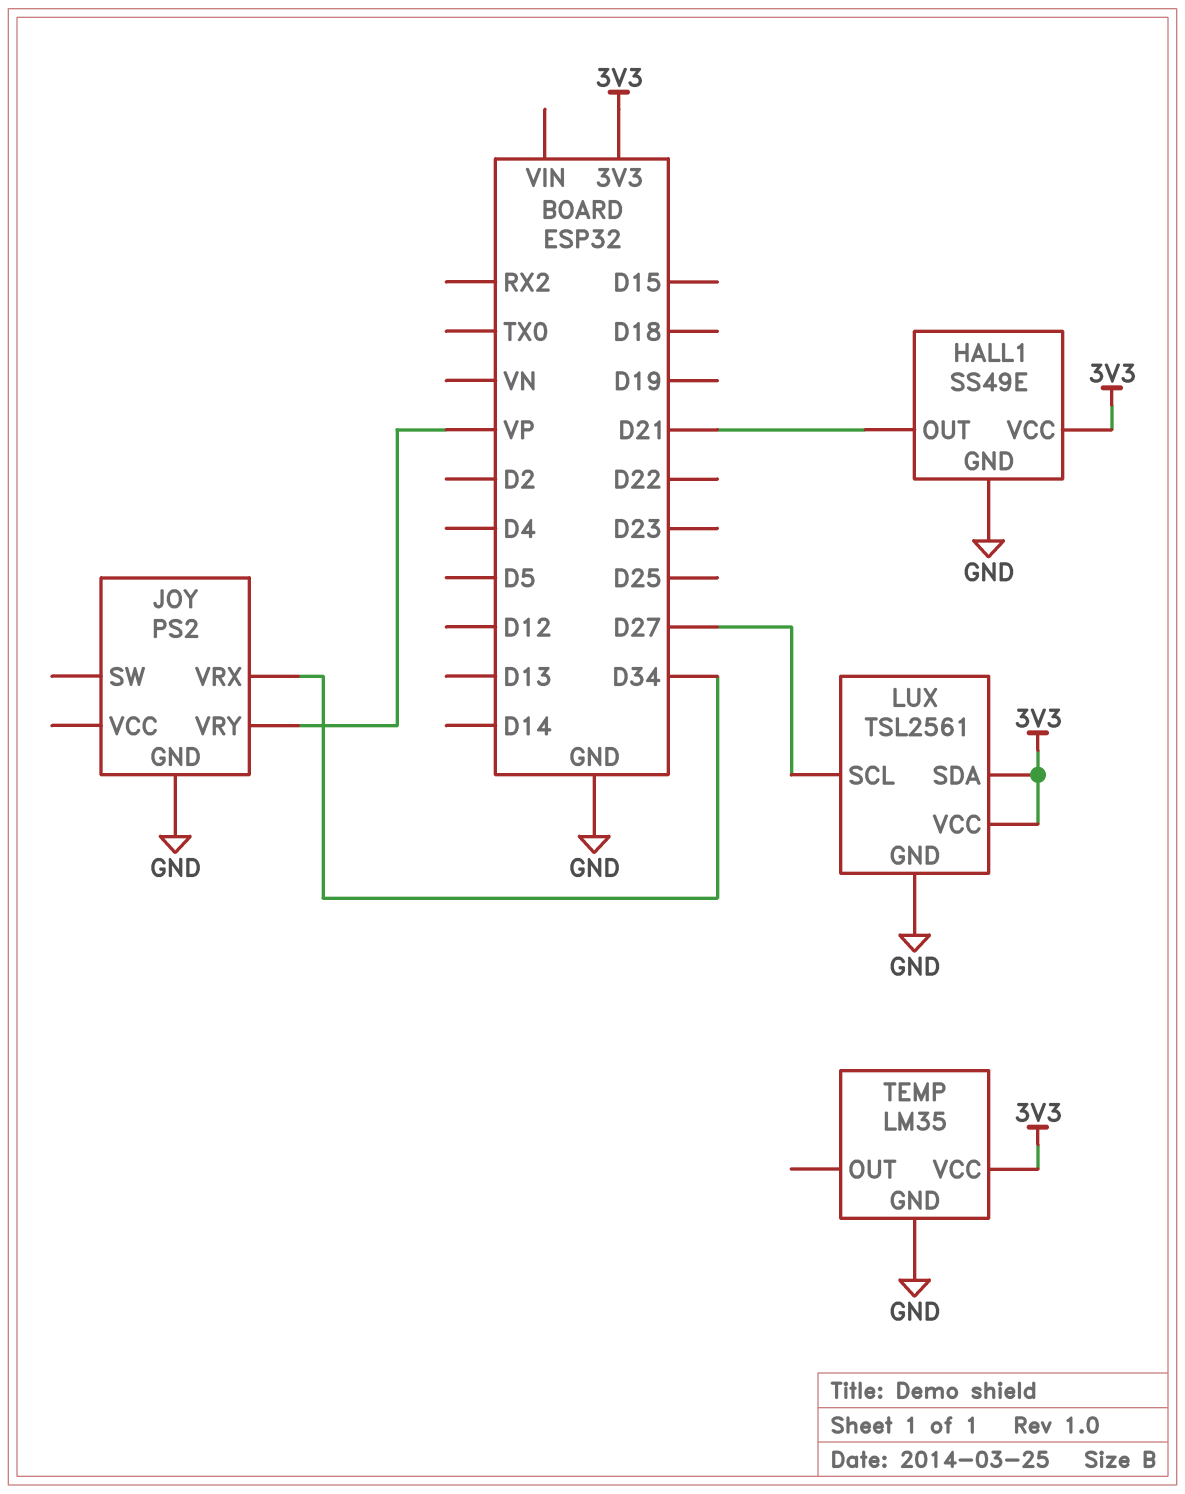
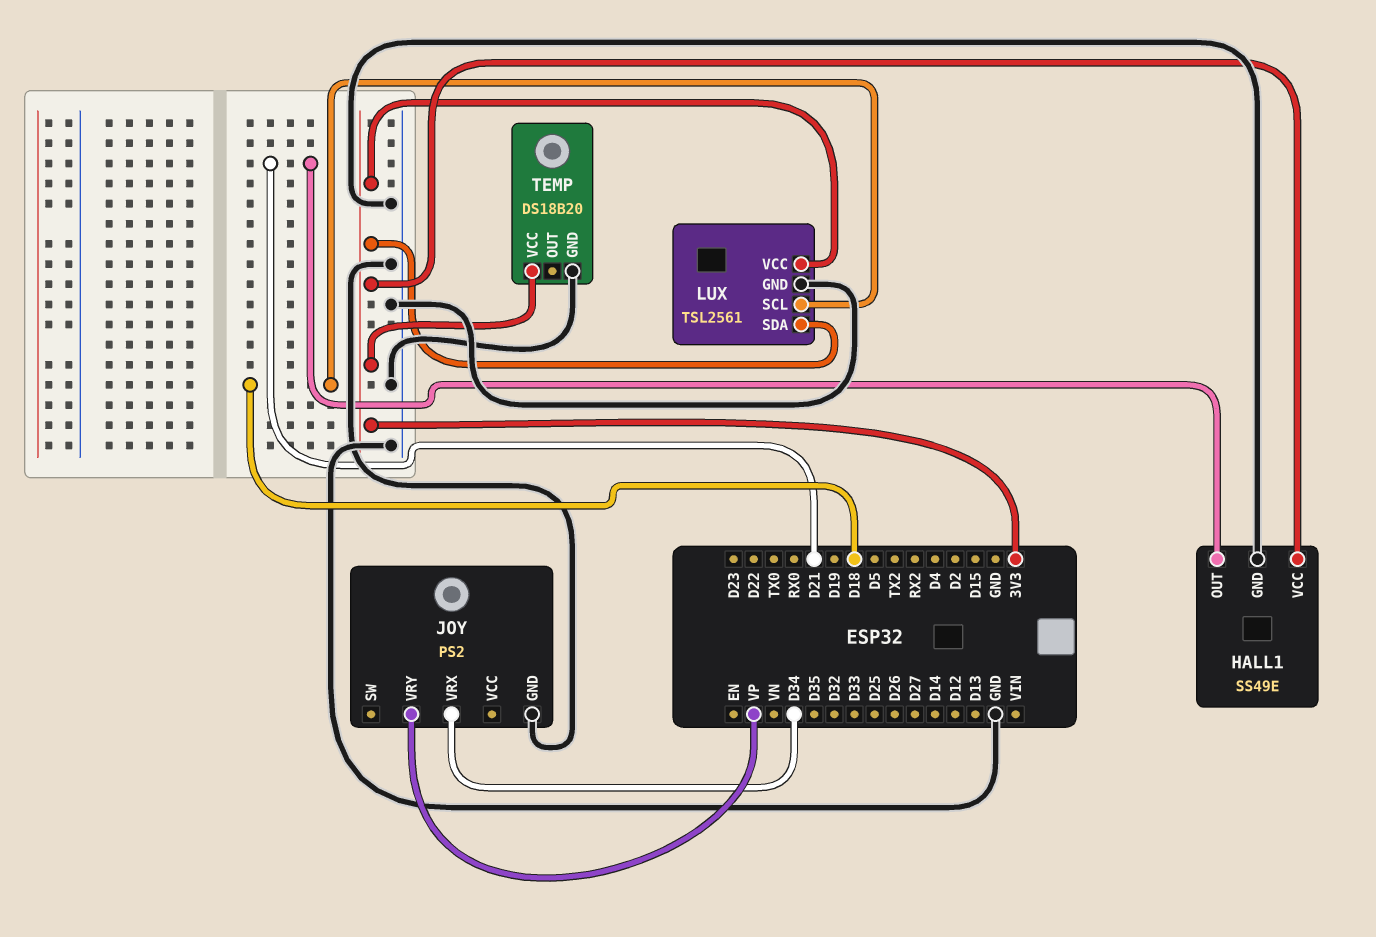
LUX pin SCL: D27 -> D18
TEMP: LM35 -> DS18B20

